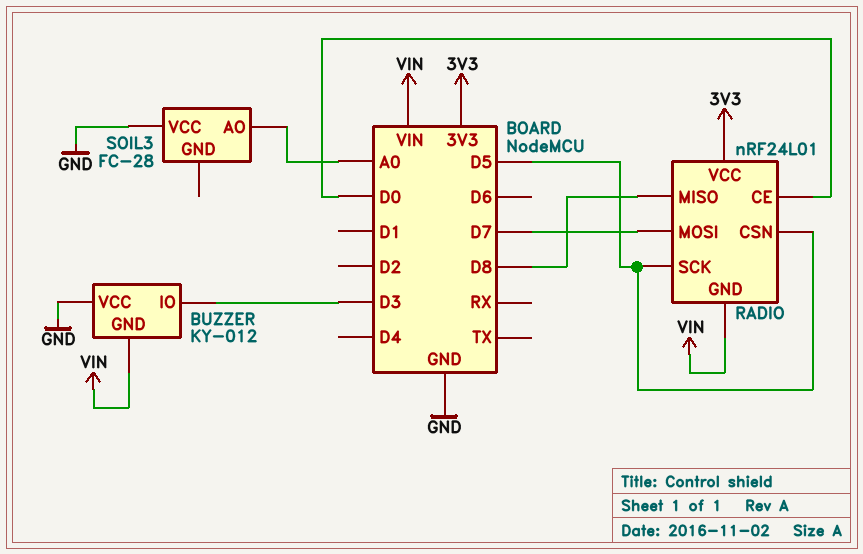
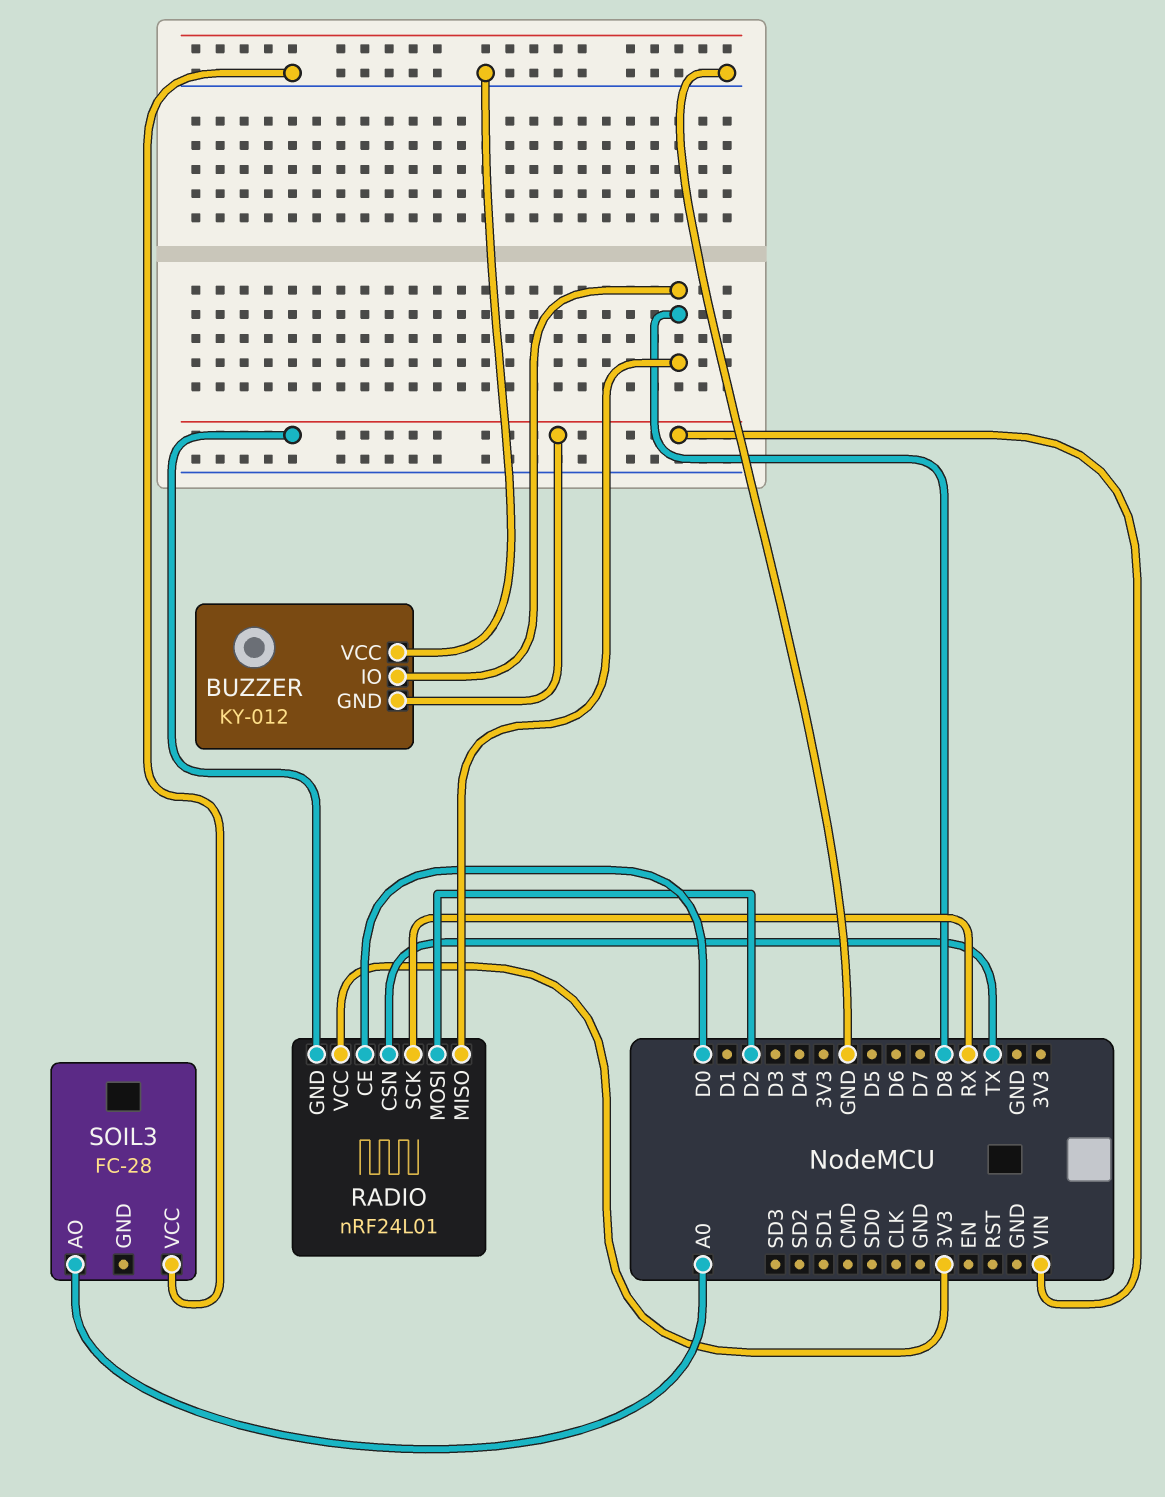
BUZZER pin IO: D3 -> D8
RADIO pin CSN: D5 -> TX
RADIO pin MOSI: D7 -> D2
RADIO pin SCK: D5 -> RX

